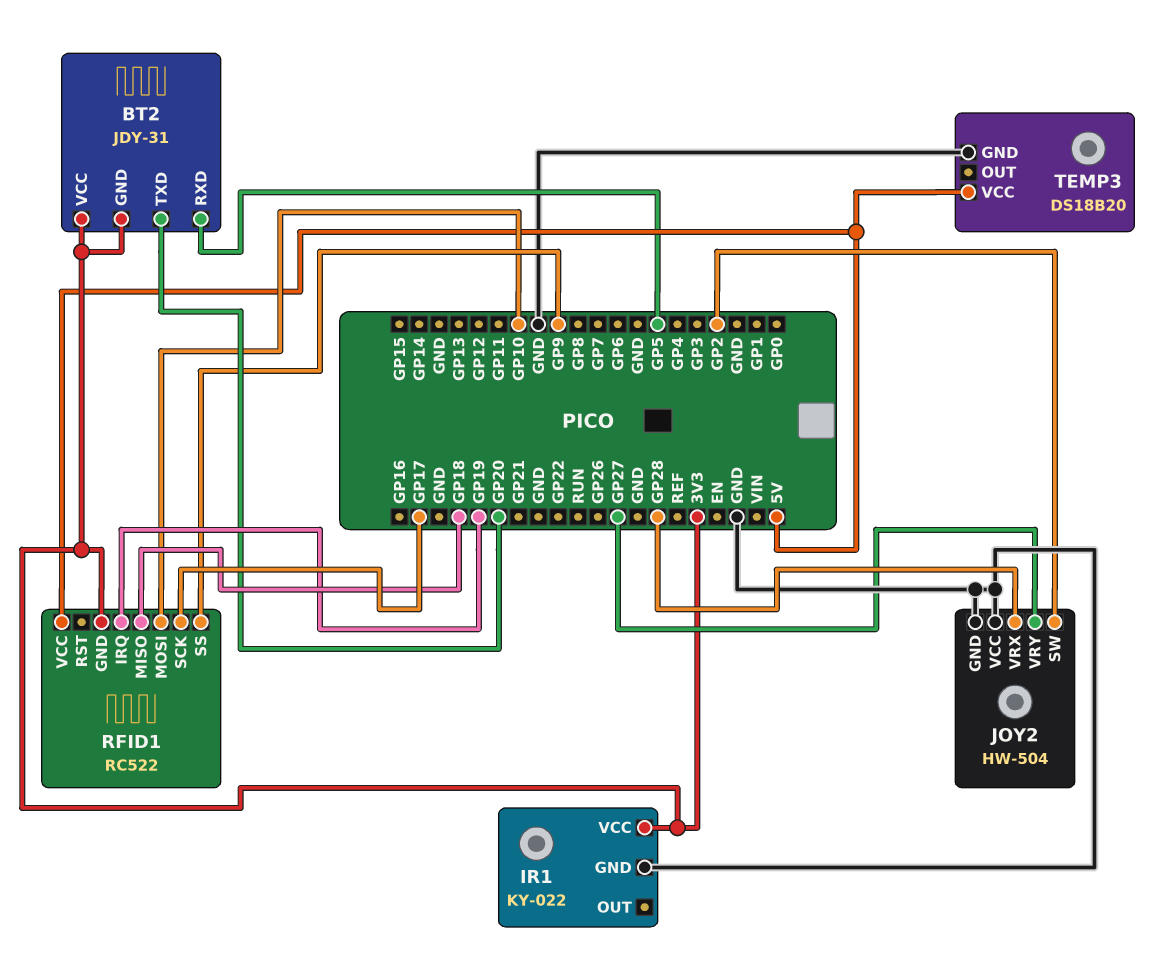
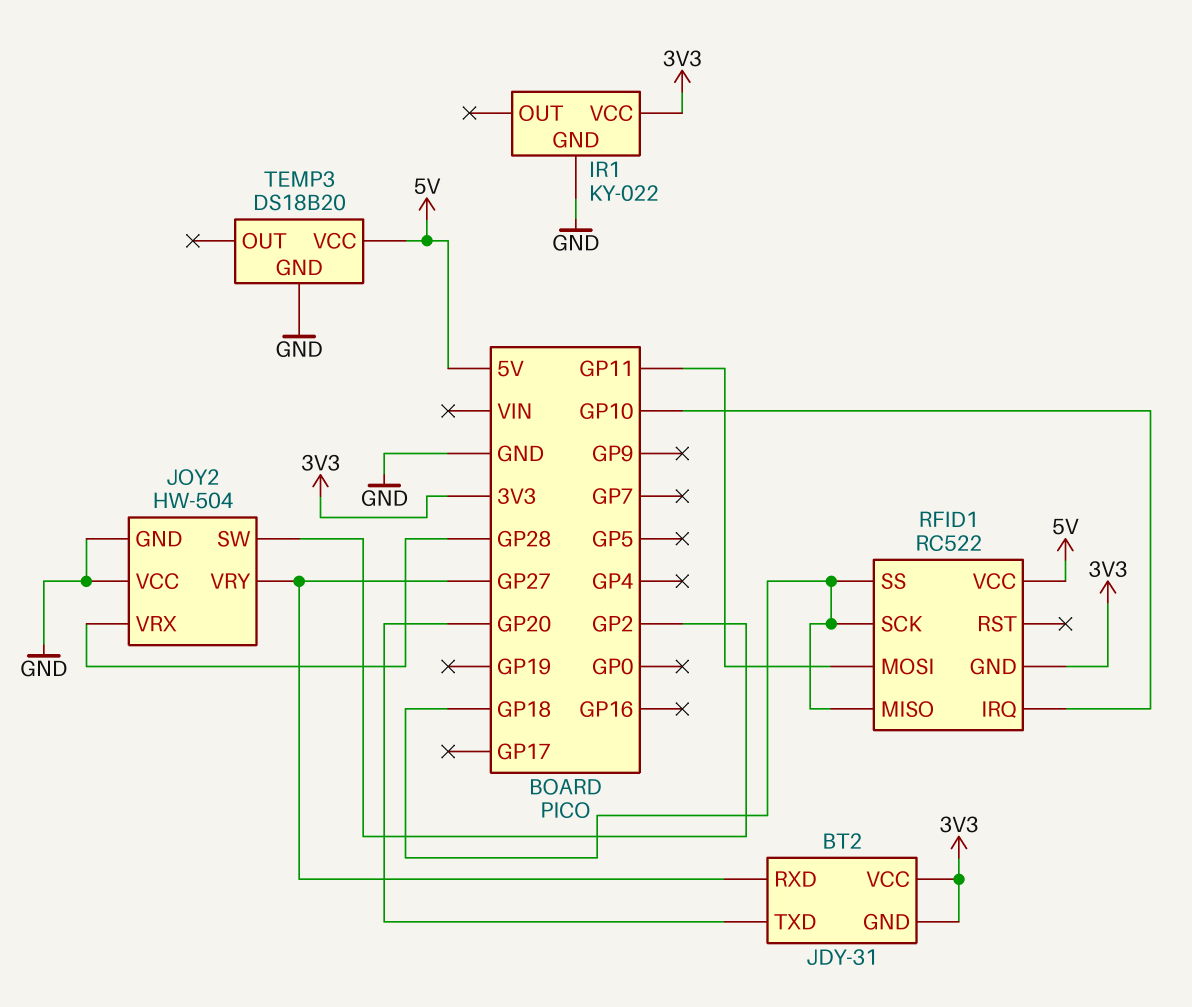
BT2 pin RXD: GP5 -> GP27
RFID1 pin IRQ: GP19 -> GP10
RFID1 pin MOSI: GP10 -> GP11
RFID1 pin SCK: GP17 -> GP18
RFID1 pin SS: GP9 -> GP18

